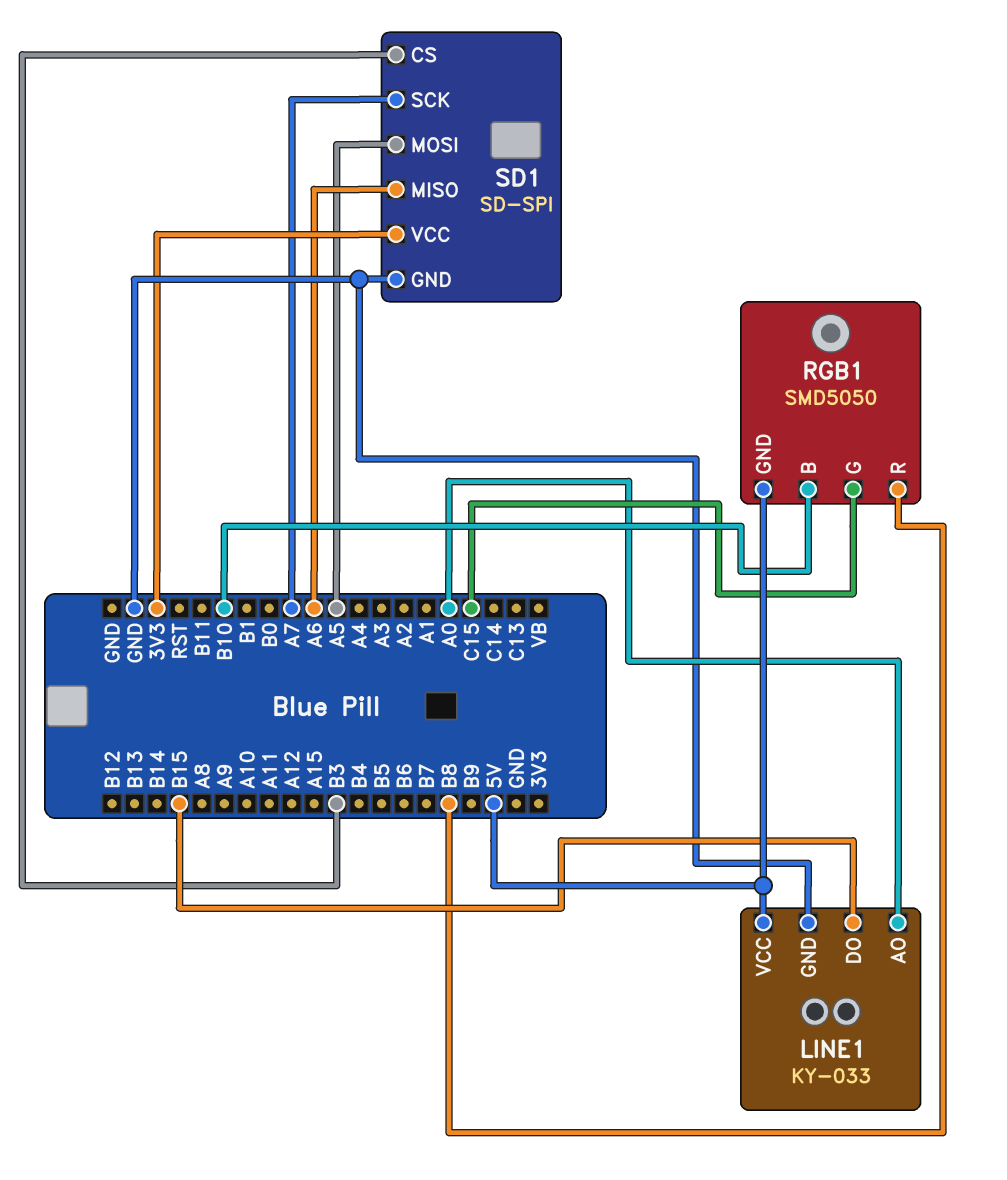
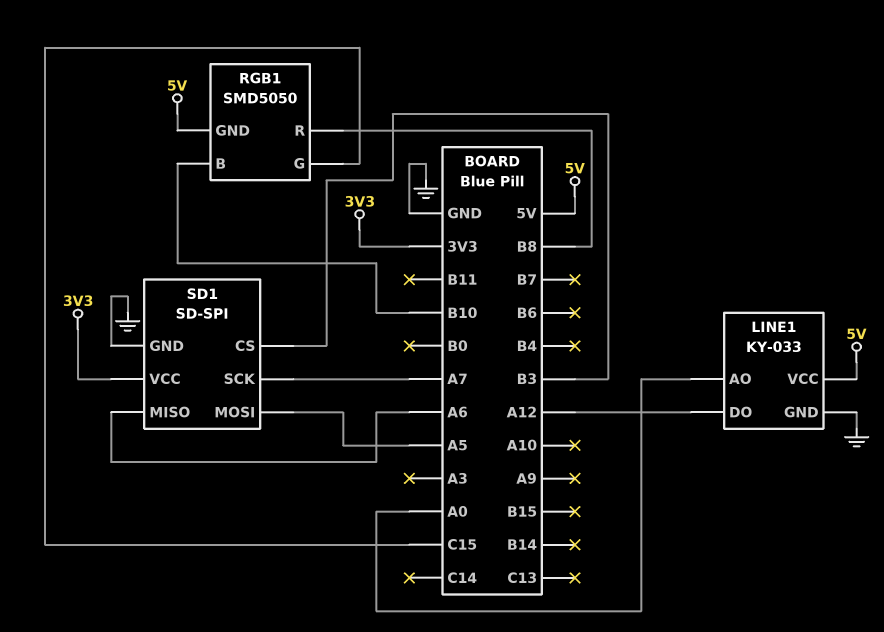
LINE1 pin DO: B15 -> A12

